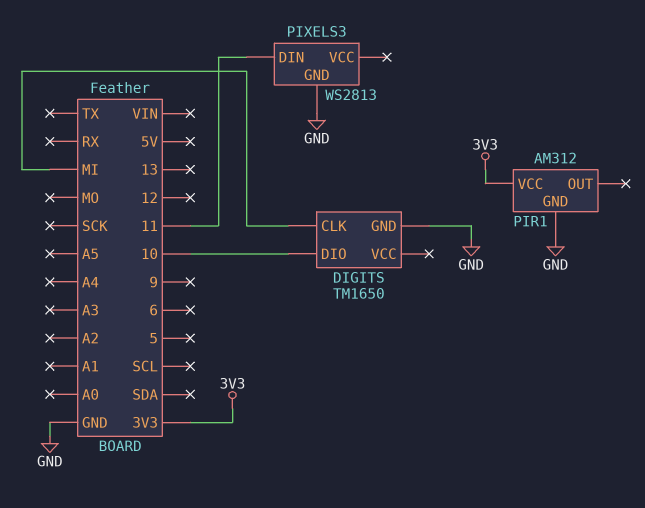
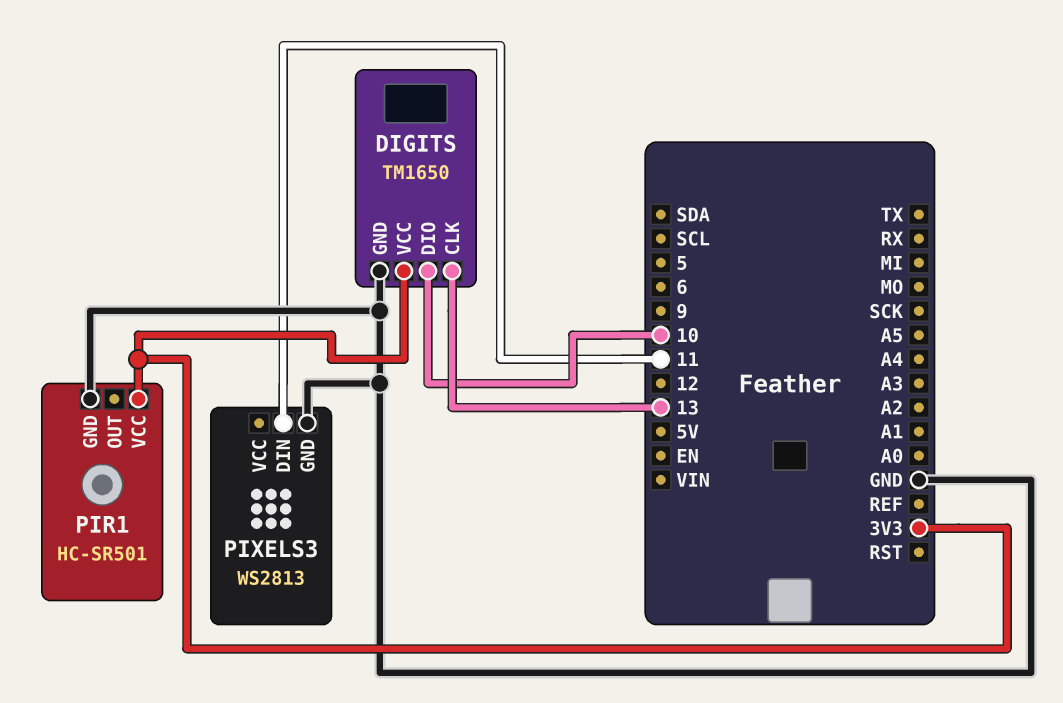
DIGITS pin CLK: MI -> 13
DIGITS pin VCC: none -> 3V3
PIR1: AM312 -> HC-SR501

